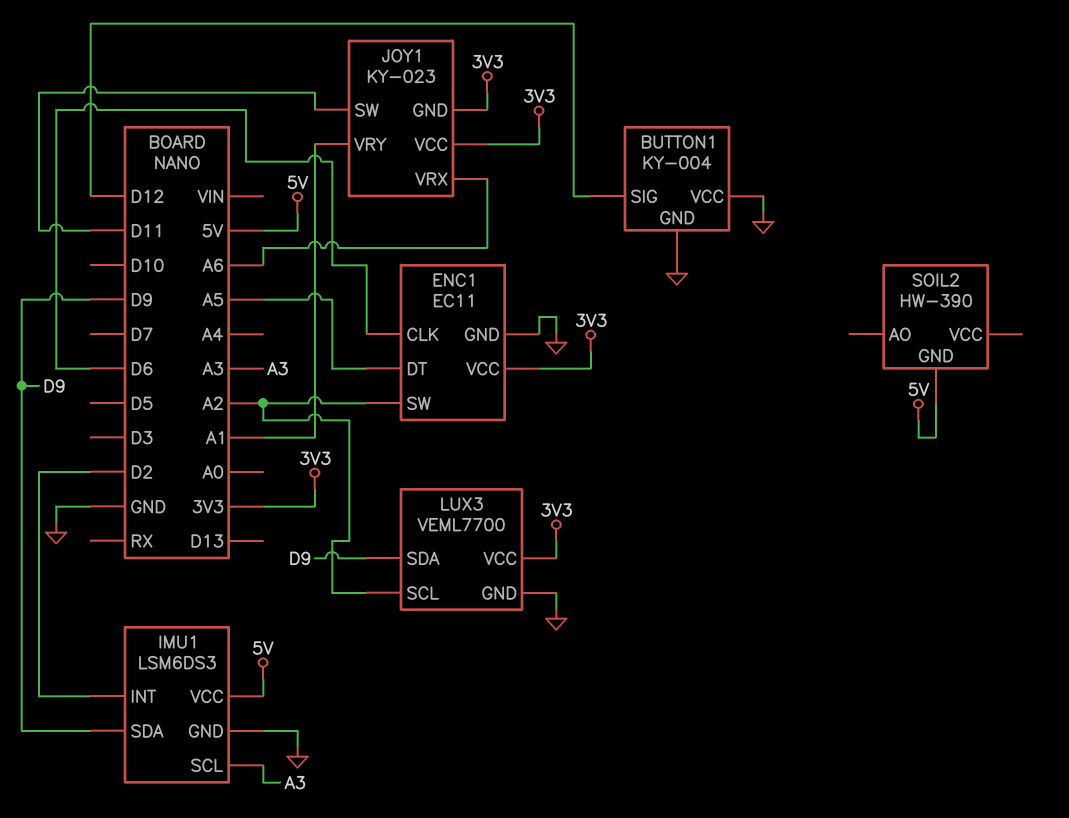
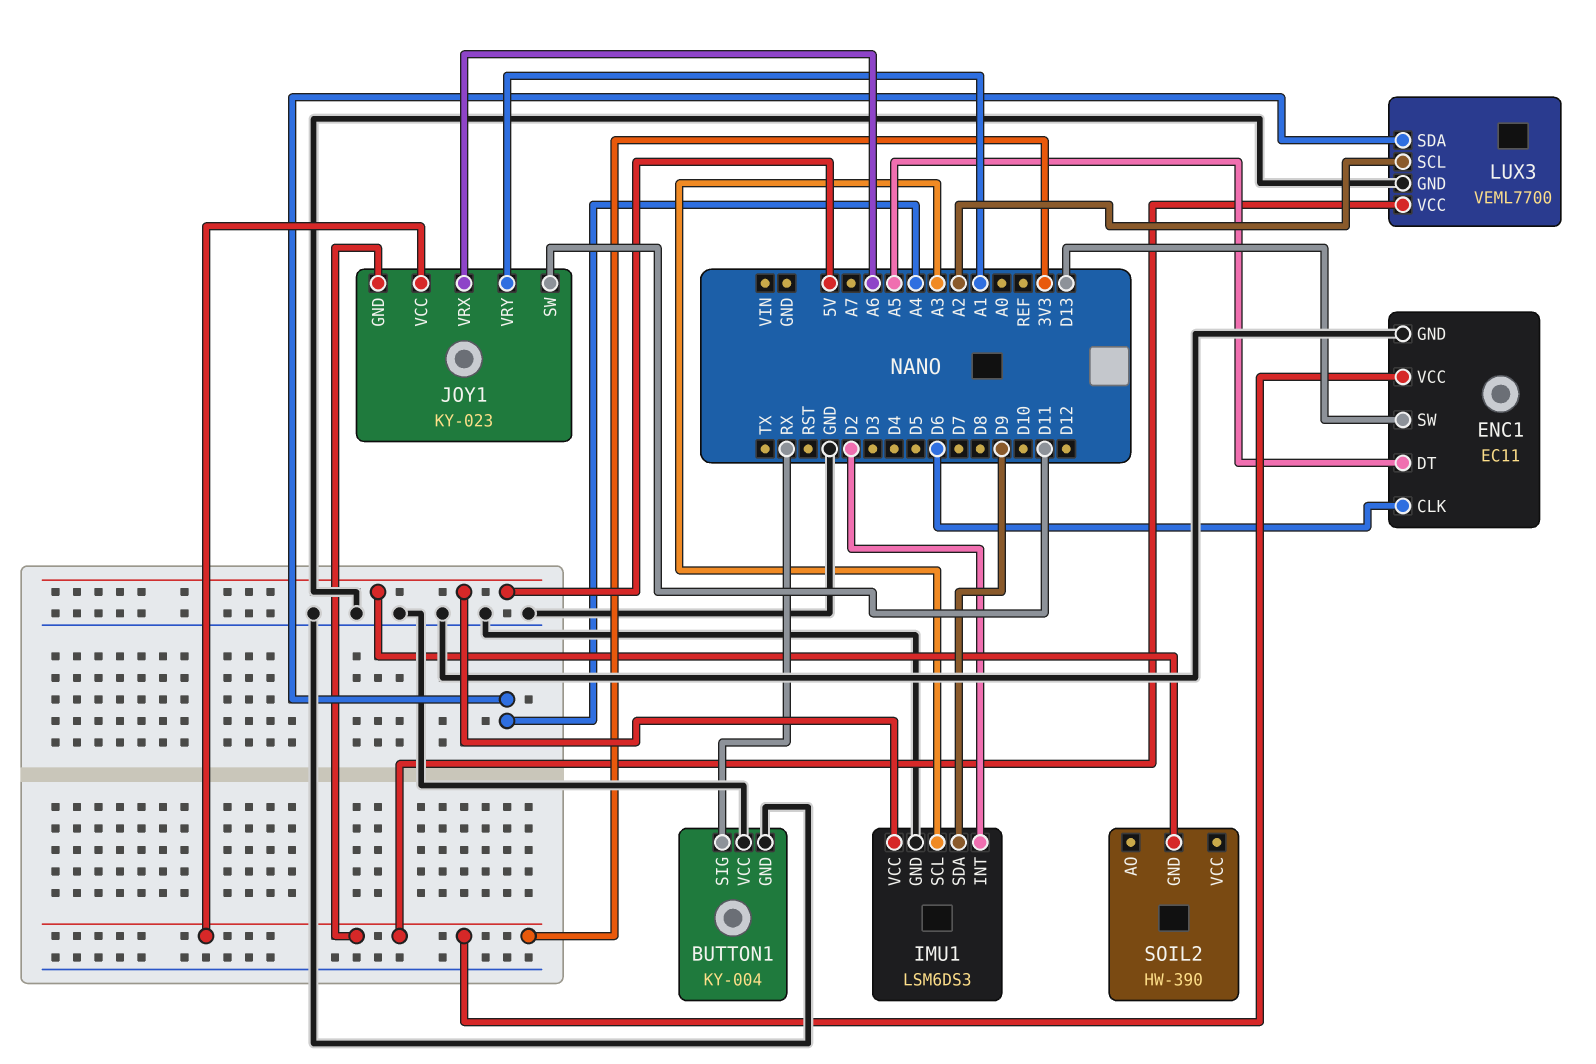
BUTTON1 pin SIG: D12 -> RX
ENC1 pin SW: A2 -> D13
LUX3 pin SDA: D9 -> A4

